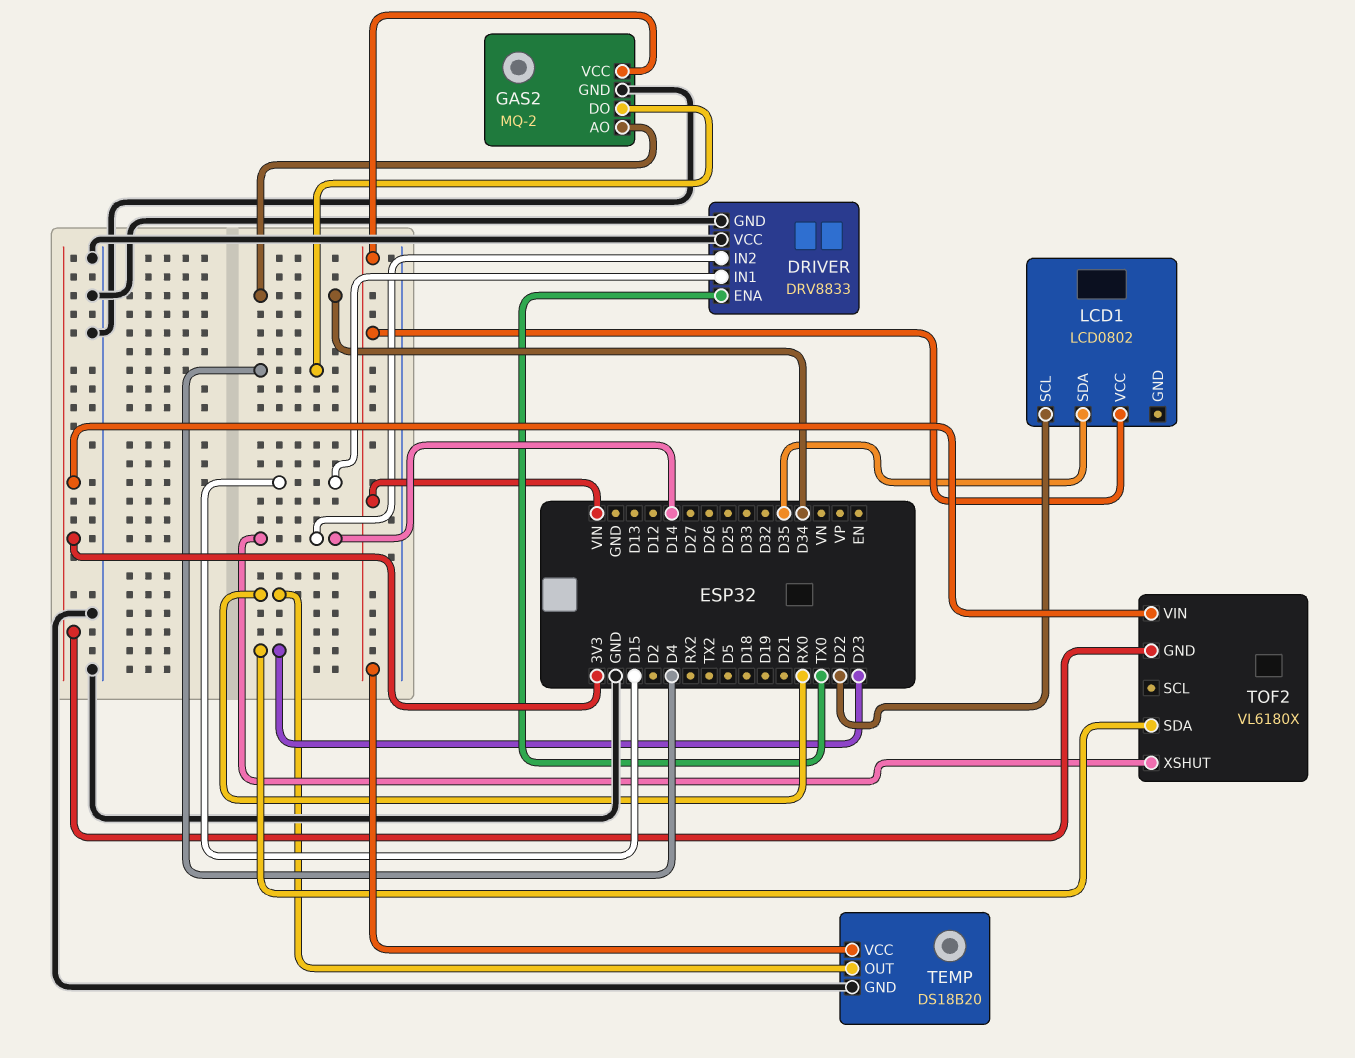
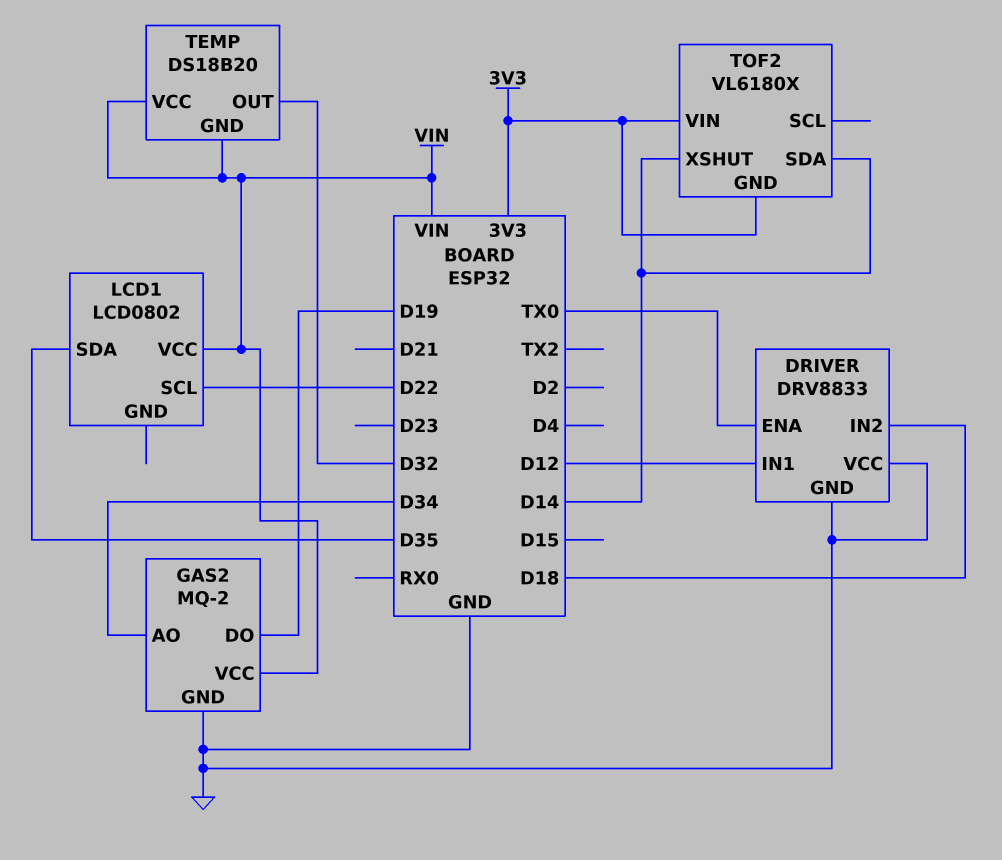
DRIVER pin IN1: D15 -> D12
DRIVER pin IN2: D14 -> D18
GAS2 pin DO: D4 -> D19
TEMP pin GND: GND -> VIN
TEMP pin OUT: RX0 -> D32
TOF2 pin SDA: D23 -> D14

